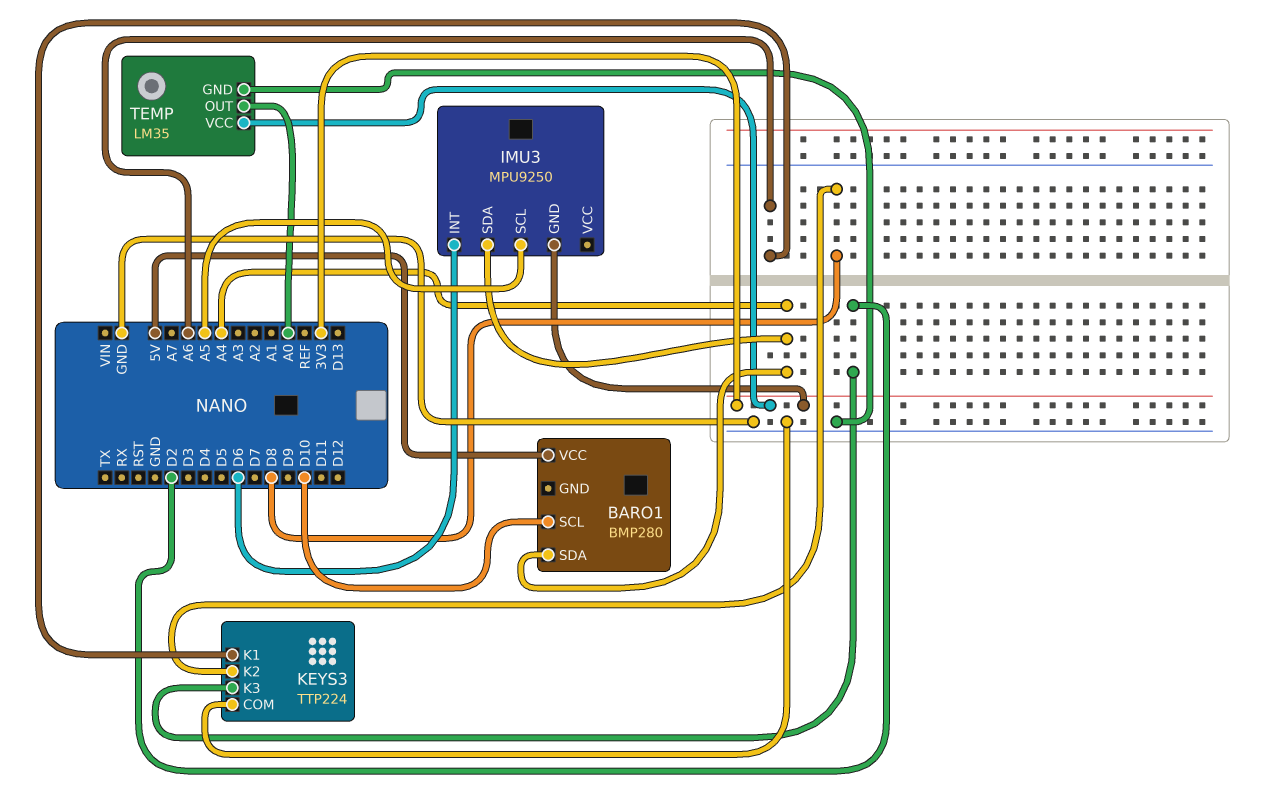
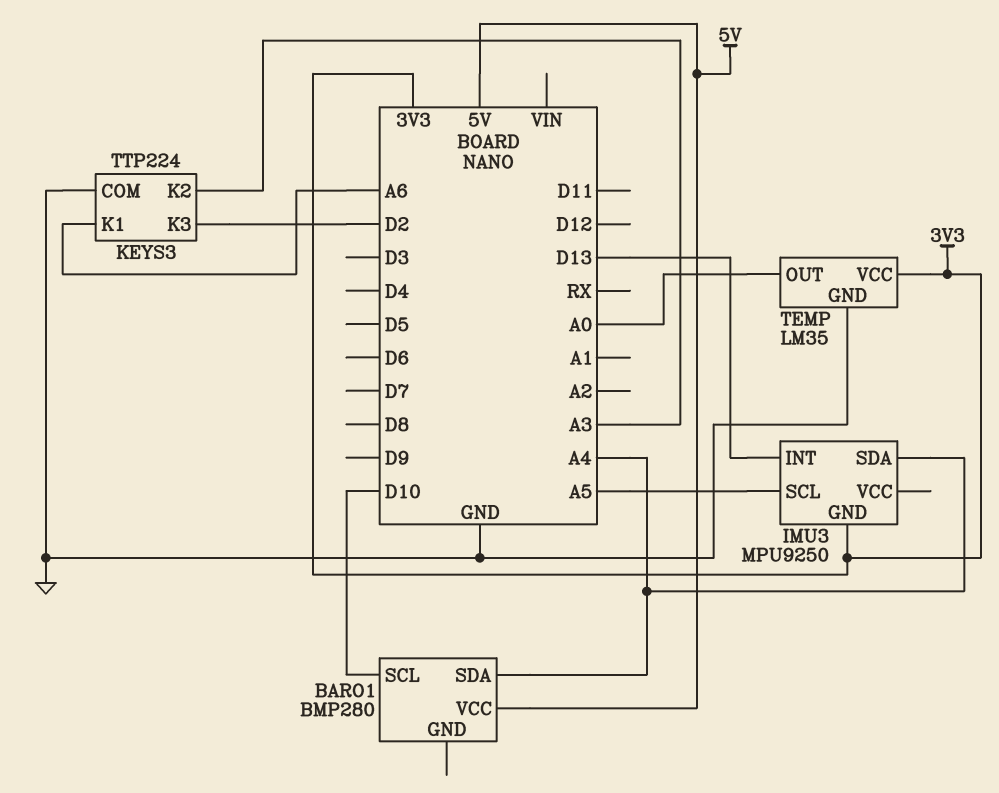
IMU3 pin INT: D6 -> D13
KEYS3 pin K2: D8 -> A3

